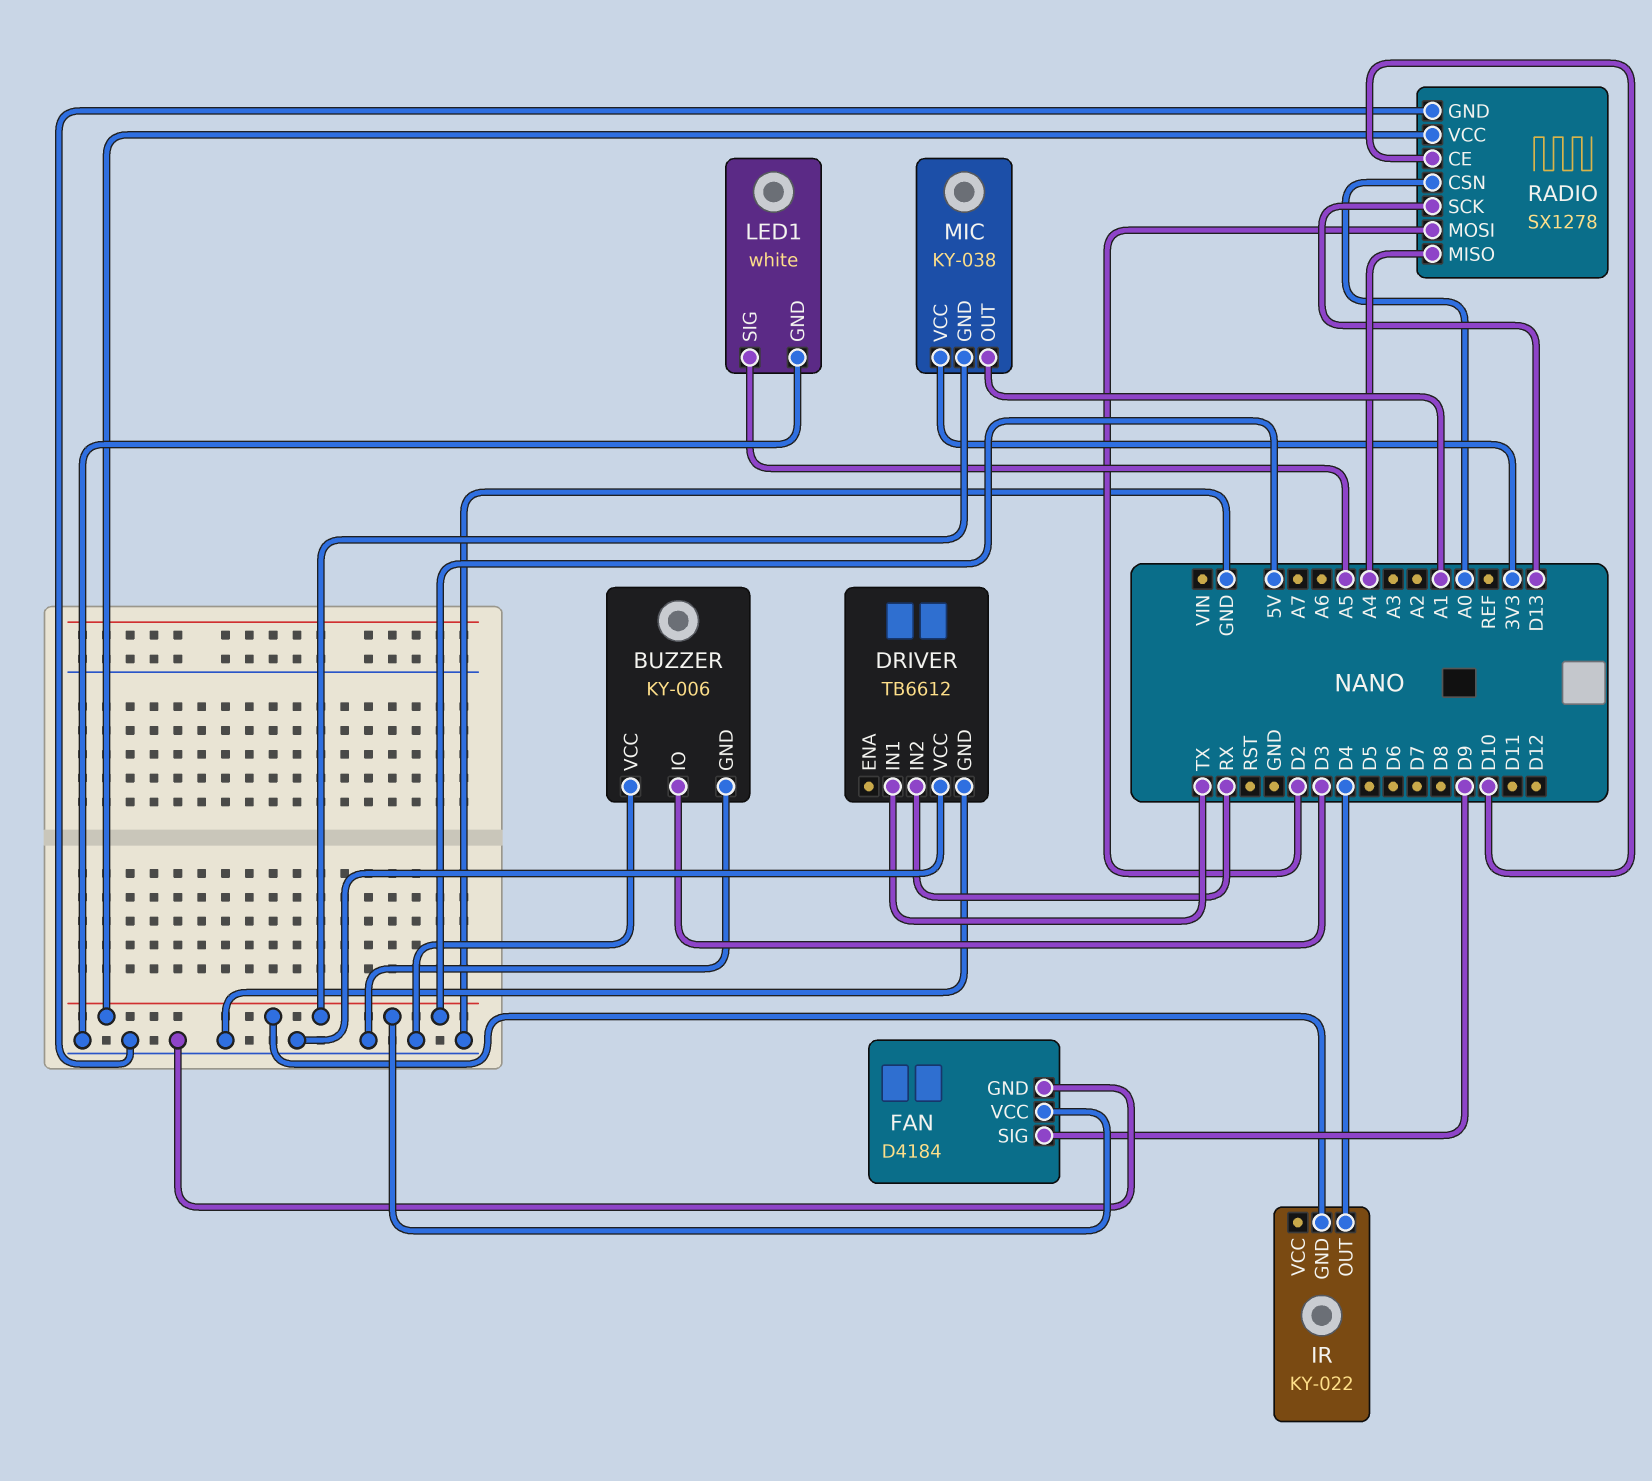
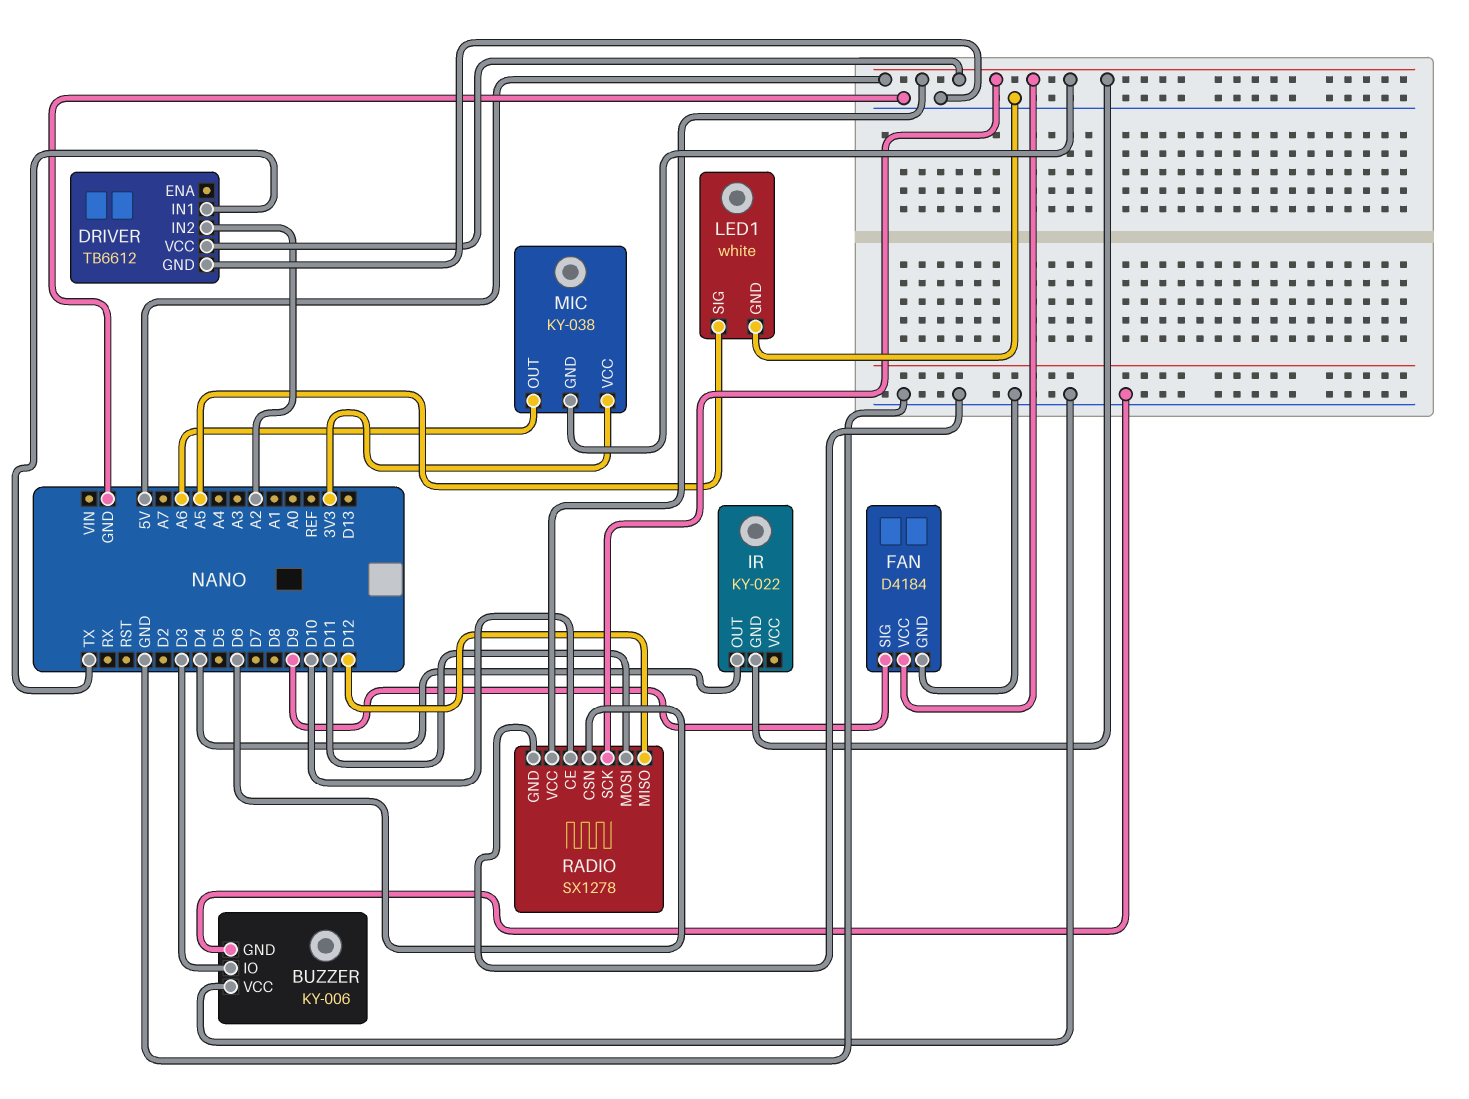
DRIVER pin IN2: RX -> A2
DRIVER pin VCC: GND -> 5V
MIC pin OUT: A1 -> A6
RADIO pin CSN: A0 -> D6
RADIO pin MISO: A4 -> D12
RADIO pin MOSI: D2 -> D11
RADIO pin SCK: D13 -> 5V

